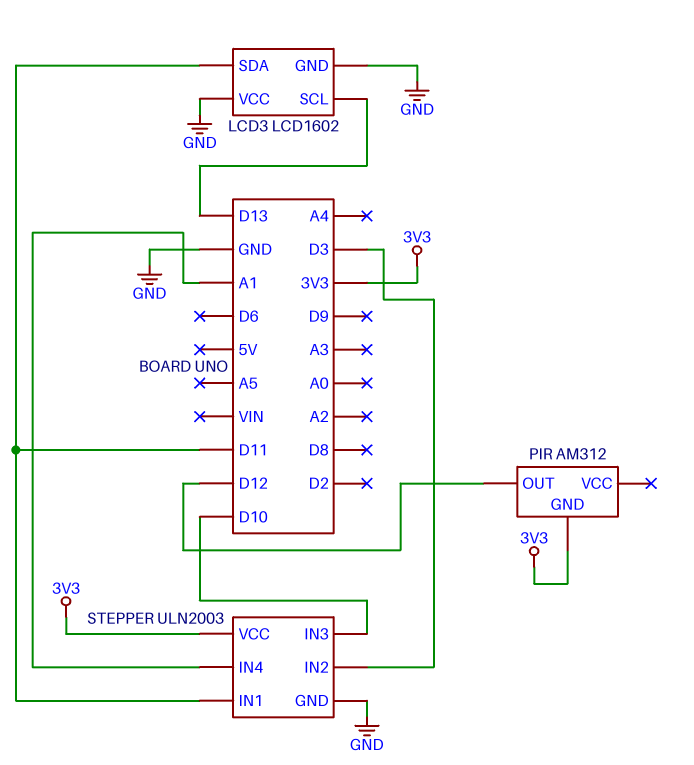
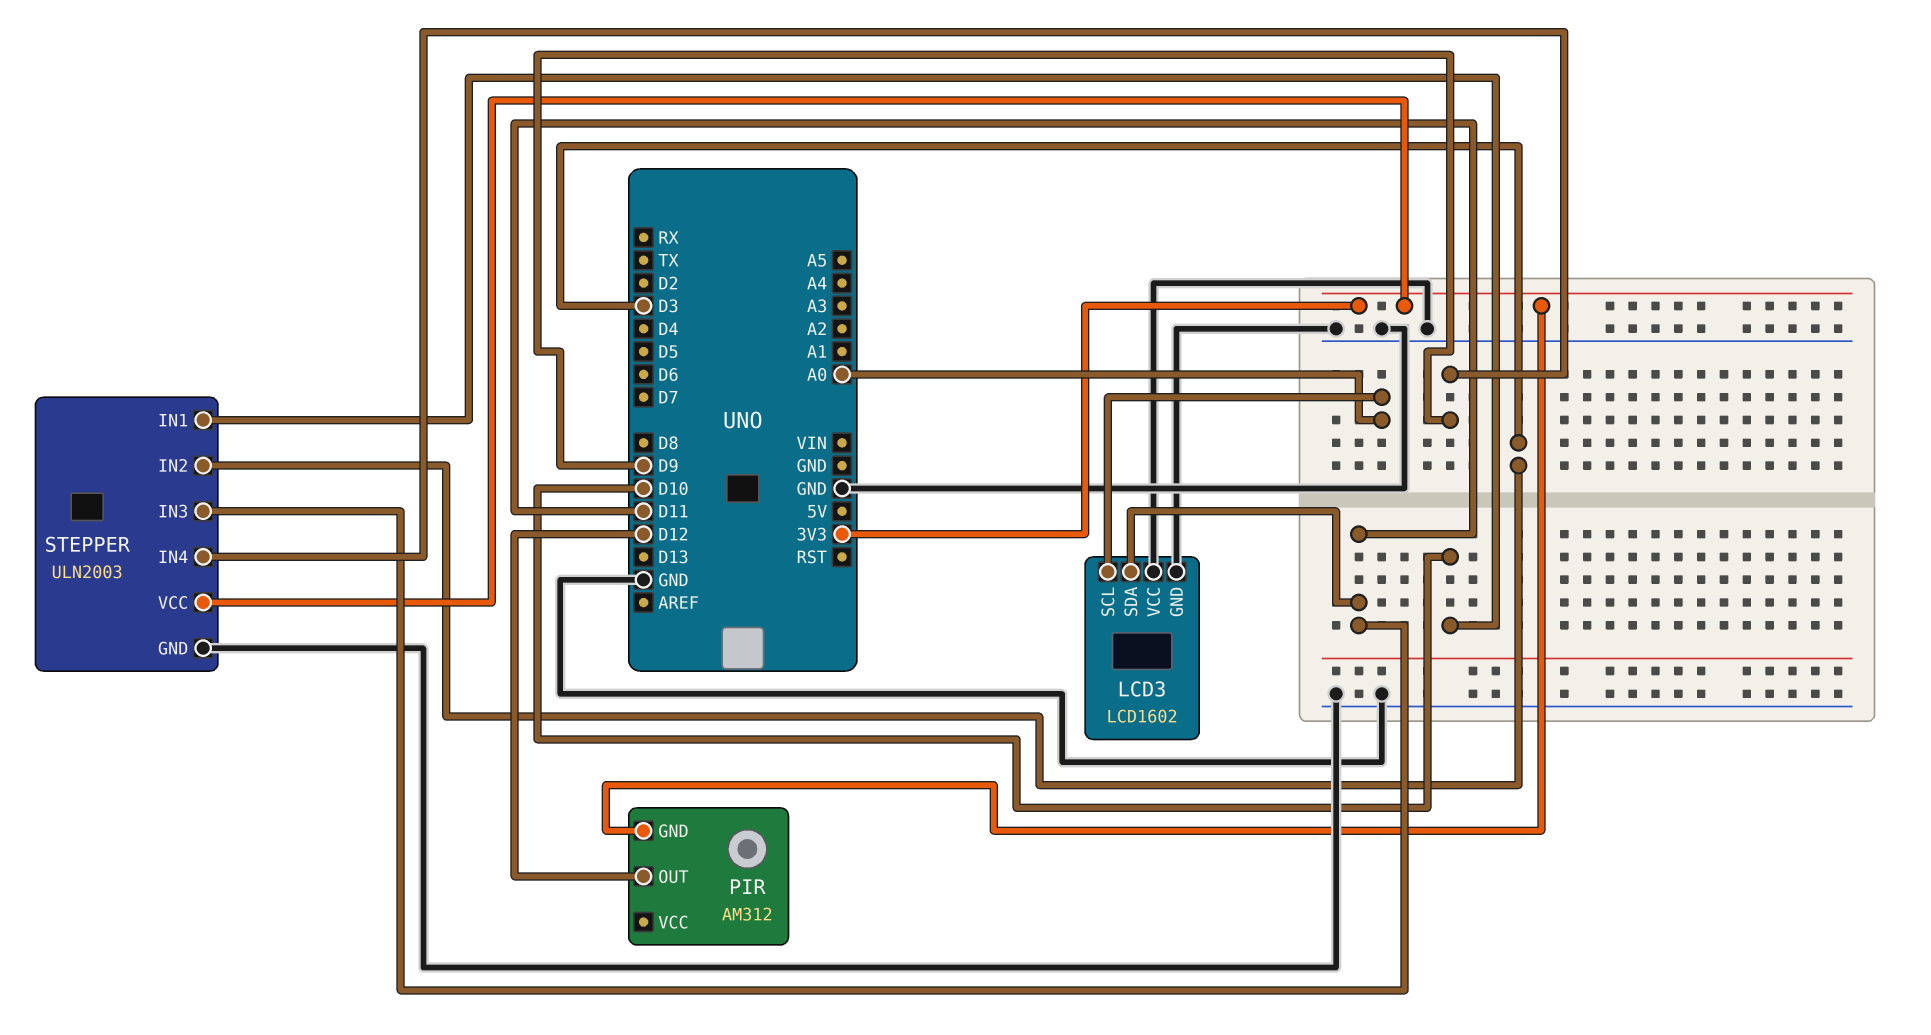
LCD3 pin SCL: D13 -> A0
STEPPER pin IN1: D11 -> D10
STEPPER pin IN3: D10 -> D11
STEPPER pin IN4: A1 -> D9

